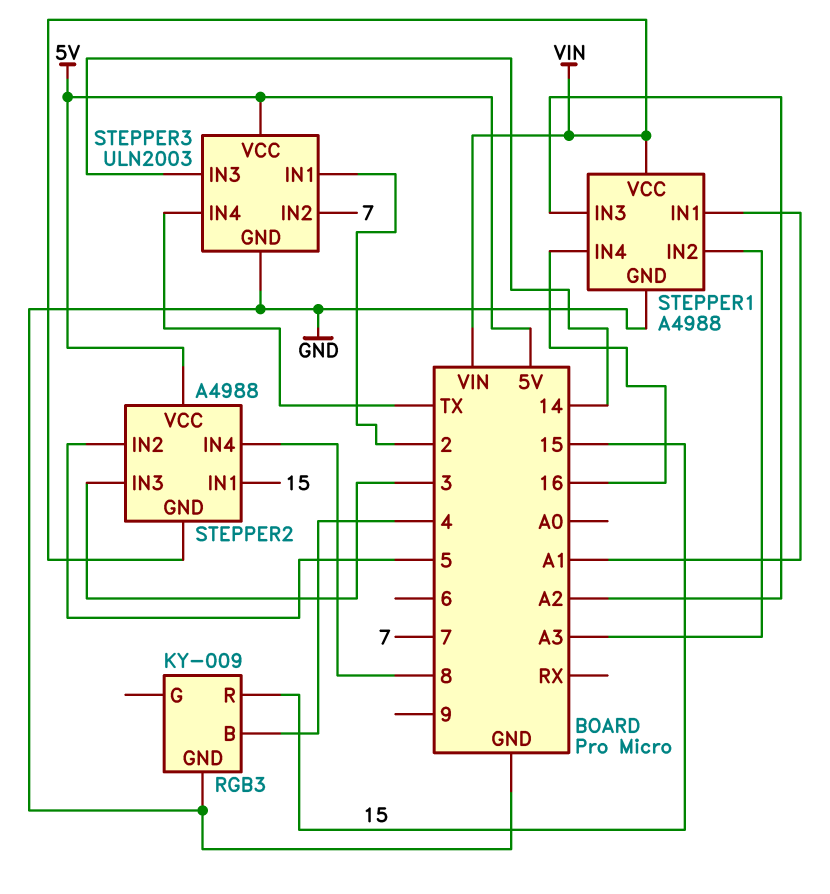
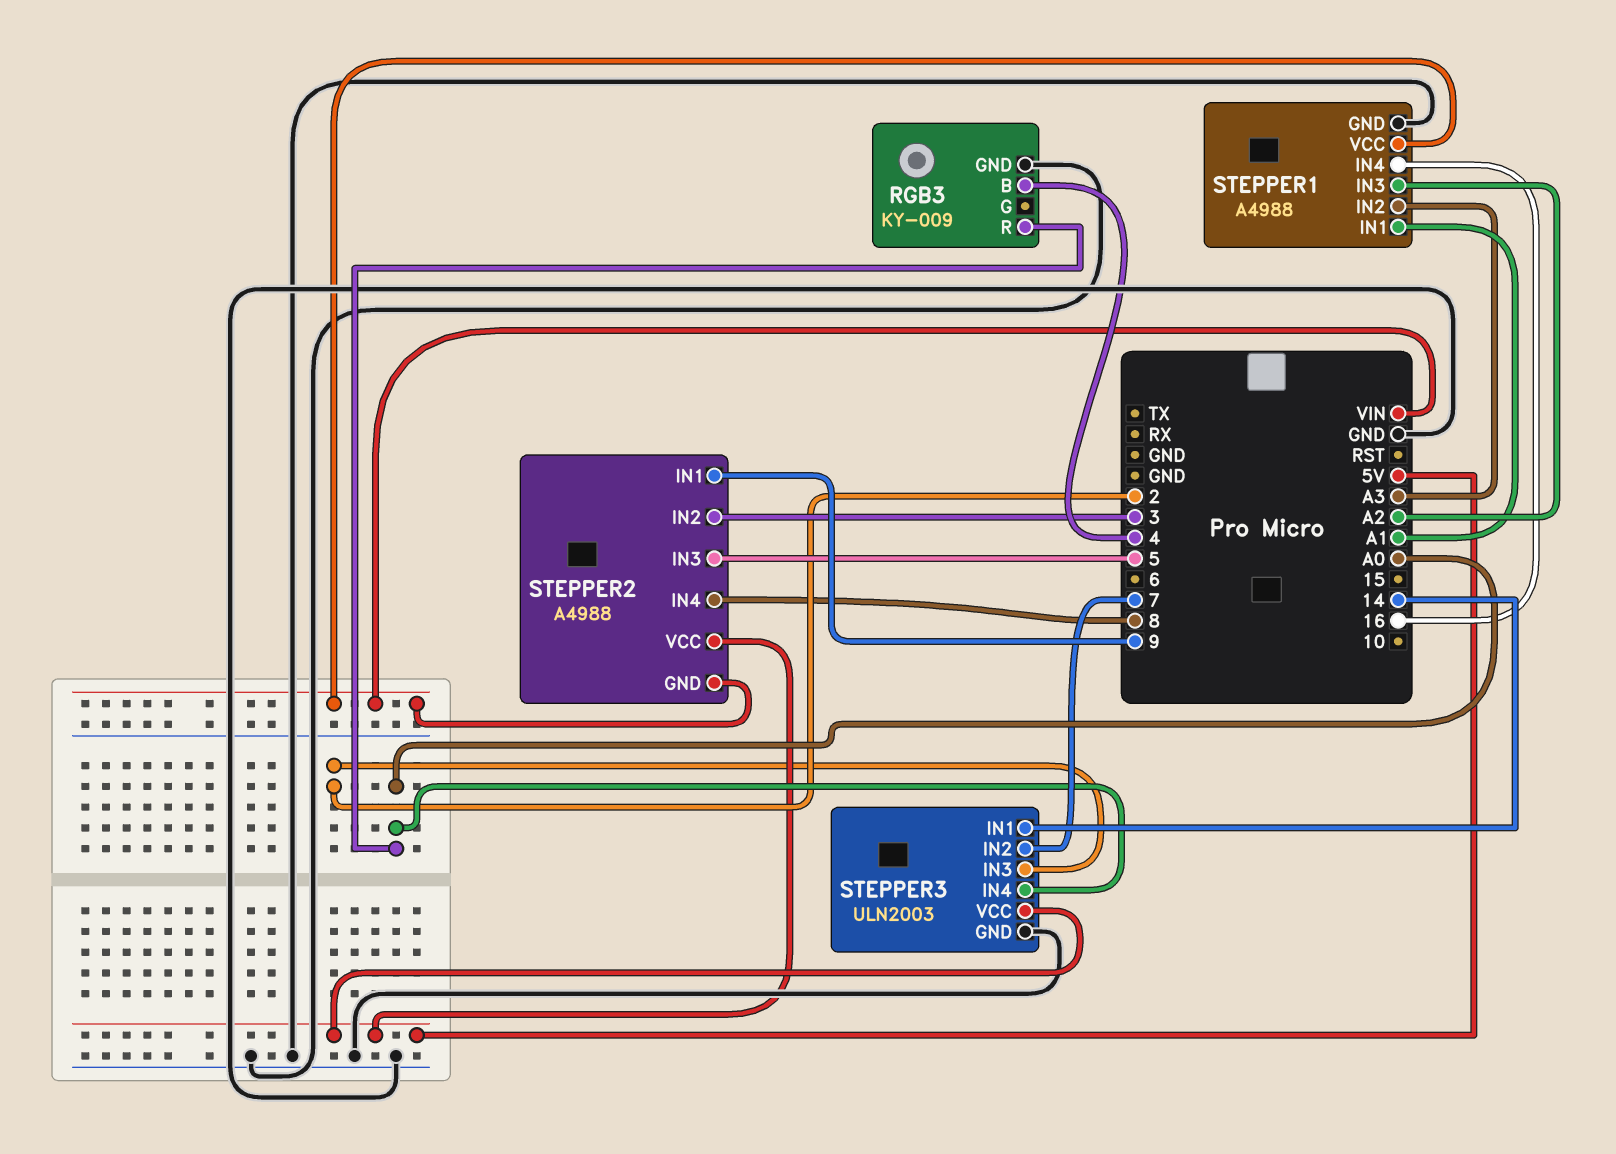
RGB3 pin R: 15 -> A0
STEPPER2 pin IN1: 15 -> 9
STEPPER2 pin IN2: 5 -> 3
STEPPER2 pin IN3: 3 -> 5
STEPPER3 pin IN1: 2 -> 14
STEPPER3 pin IN3: 14 -> 2
STEPPER3 pin IN4: TX -> A0

